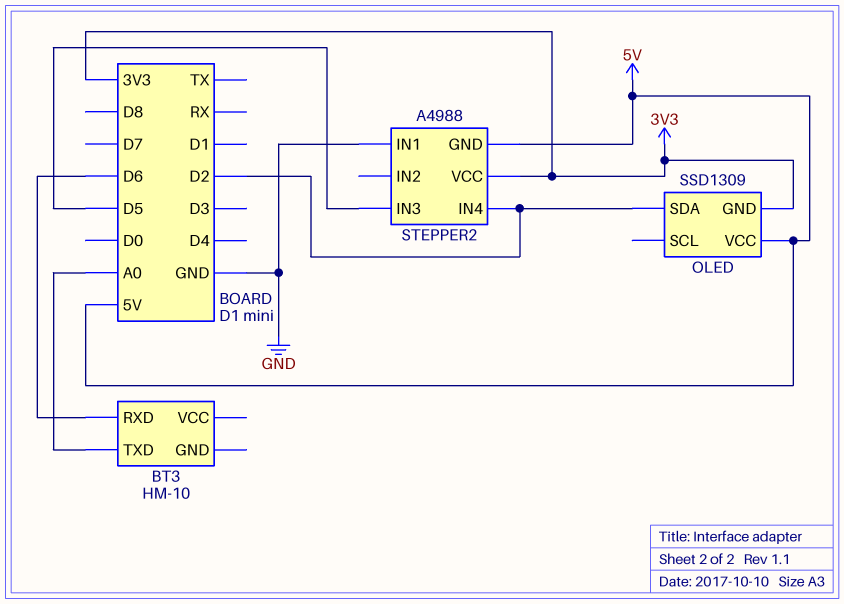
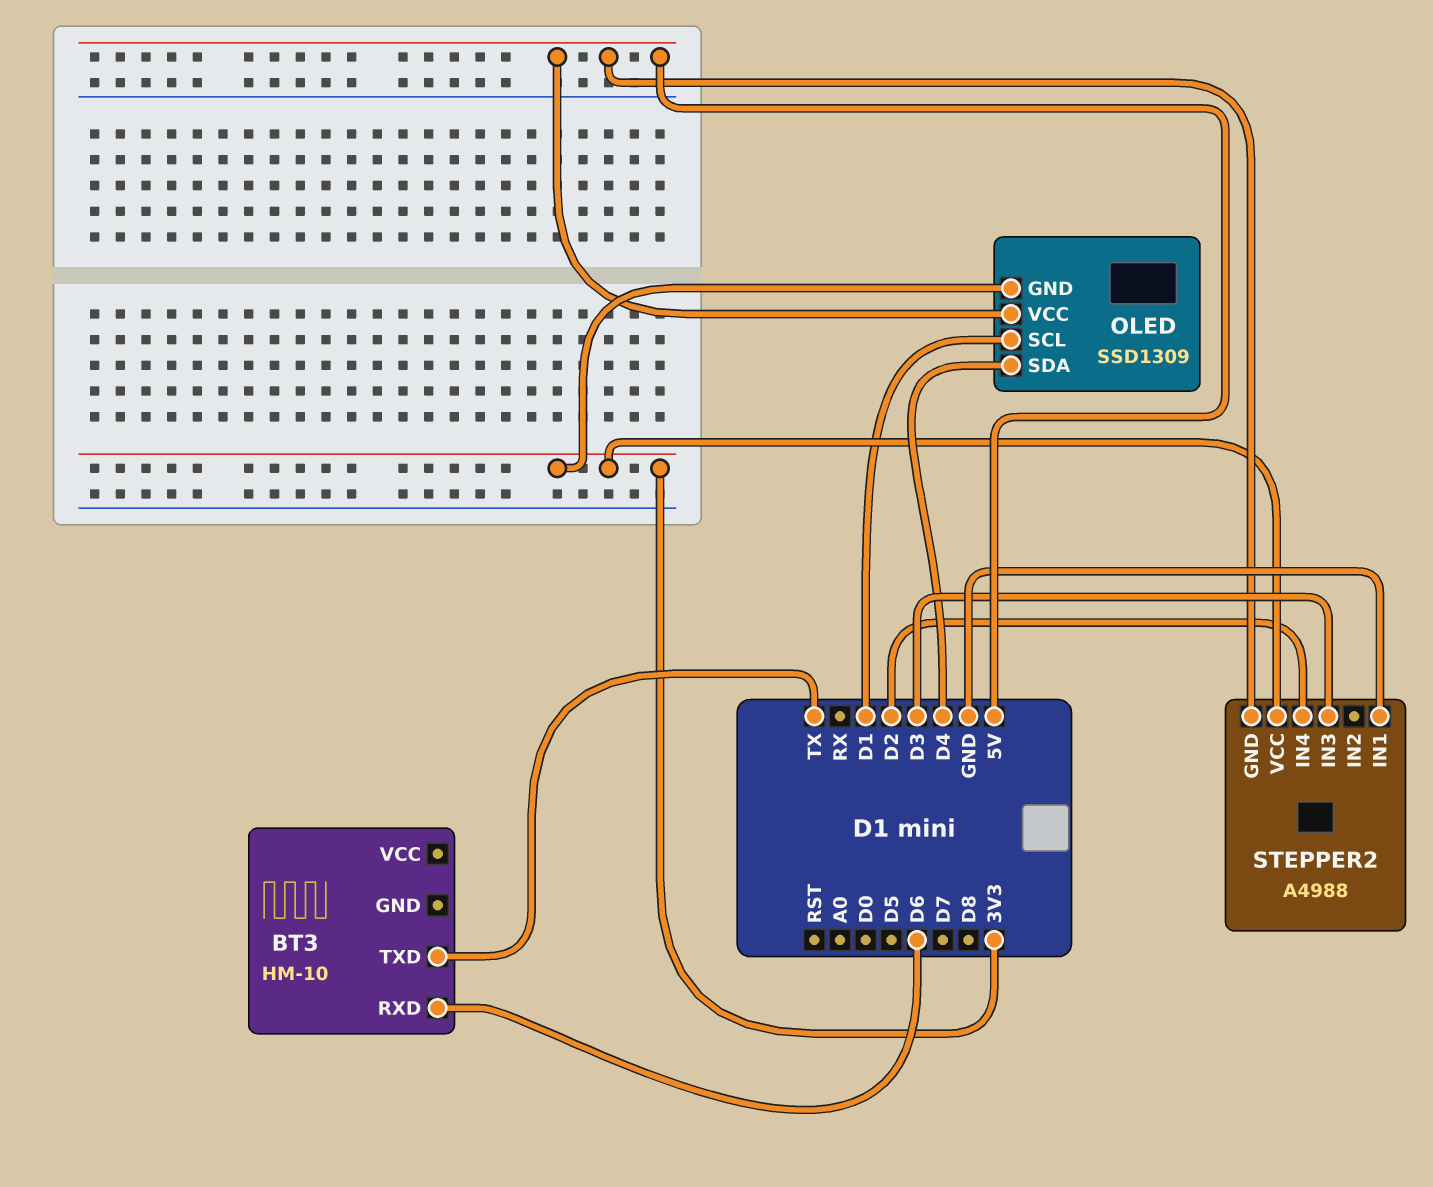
BT3 pin TXD: A0 -> TX
OLED pin SCL: none -> D1
OLED pin SDA: D2 -> D4
STEPPER2 pin IN3: D5 -> D3

